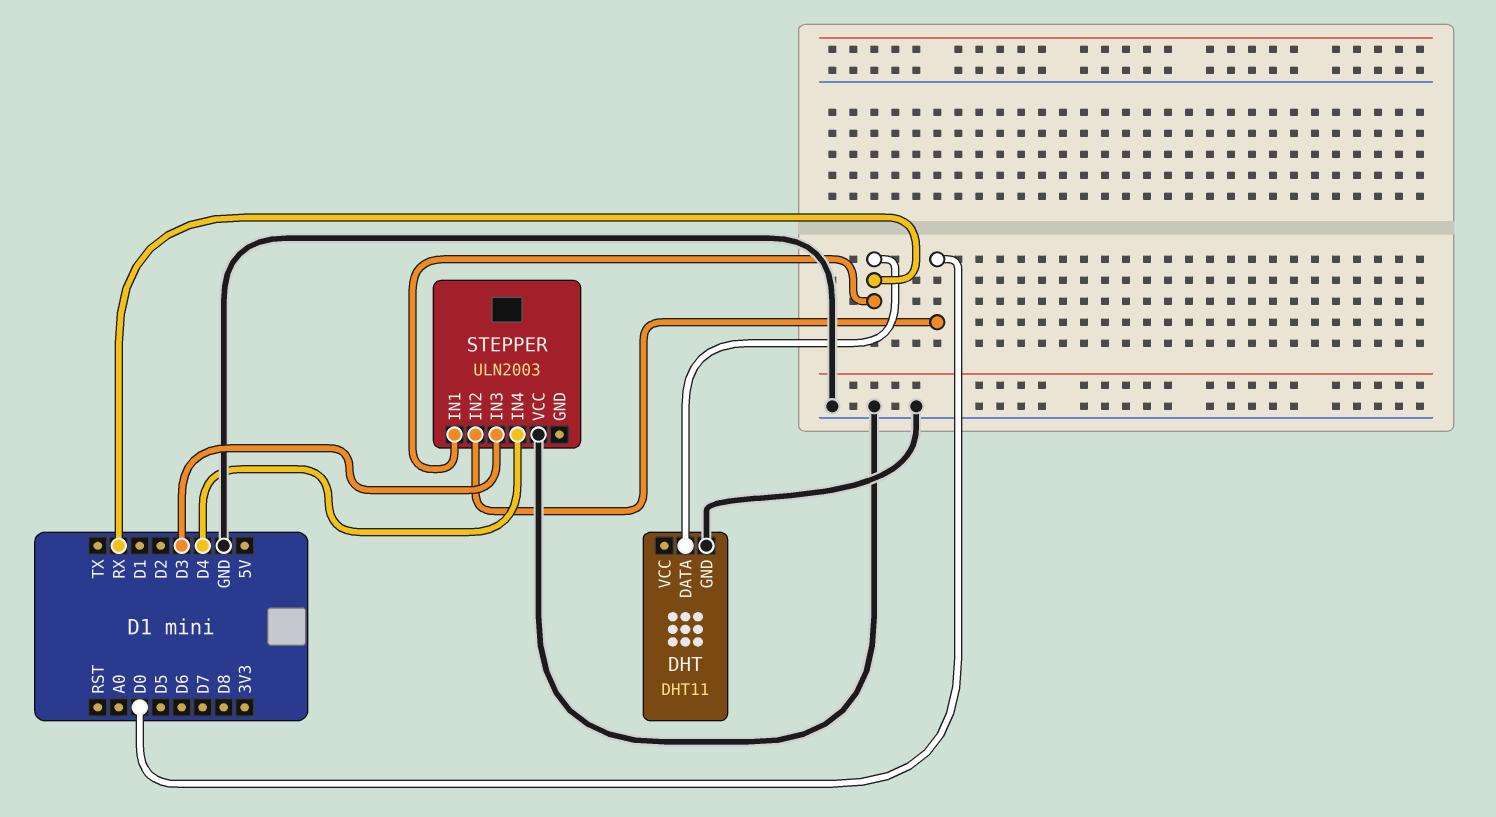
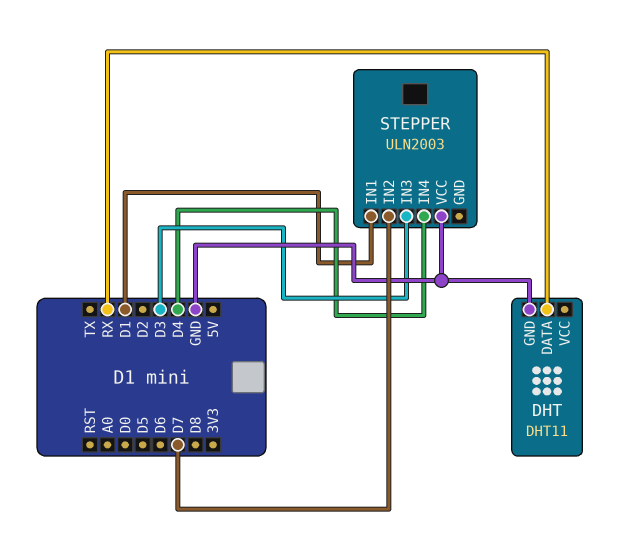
STEPPER pin IN1: RX -> D1
STEPPER pin IN2: D0 -> D7

